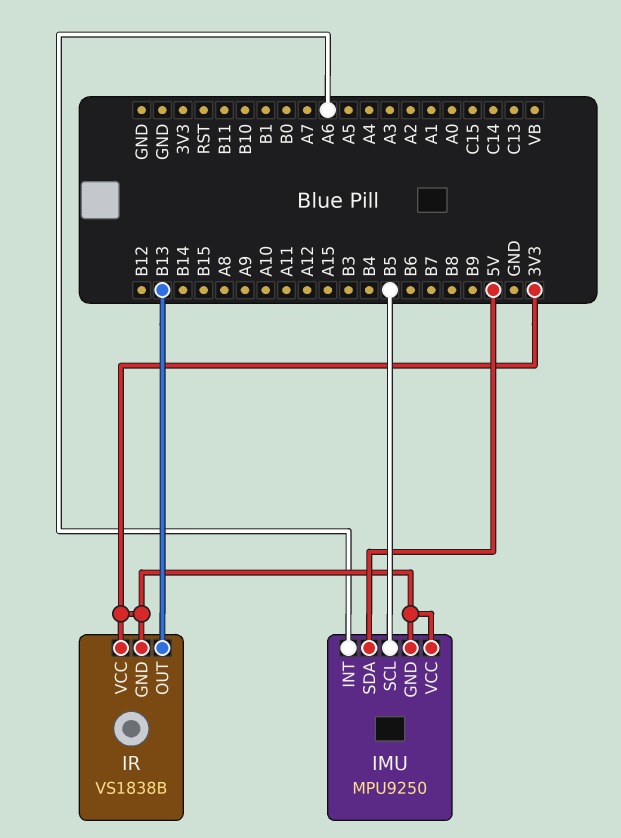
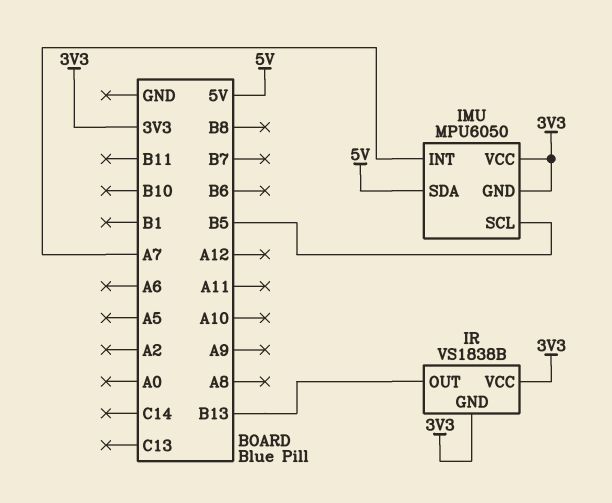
IMU: MPU9250 -> MPU6050
IMU pin INT: A6 -> A7

